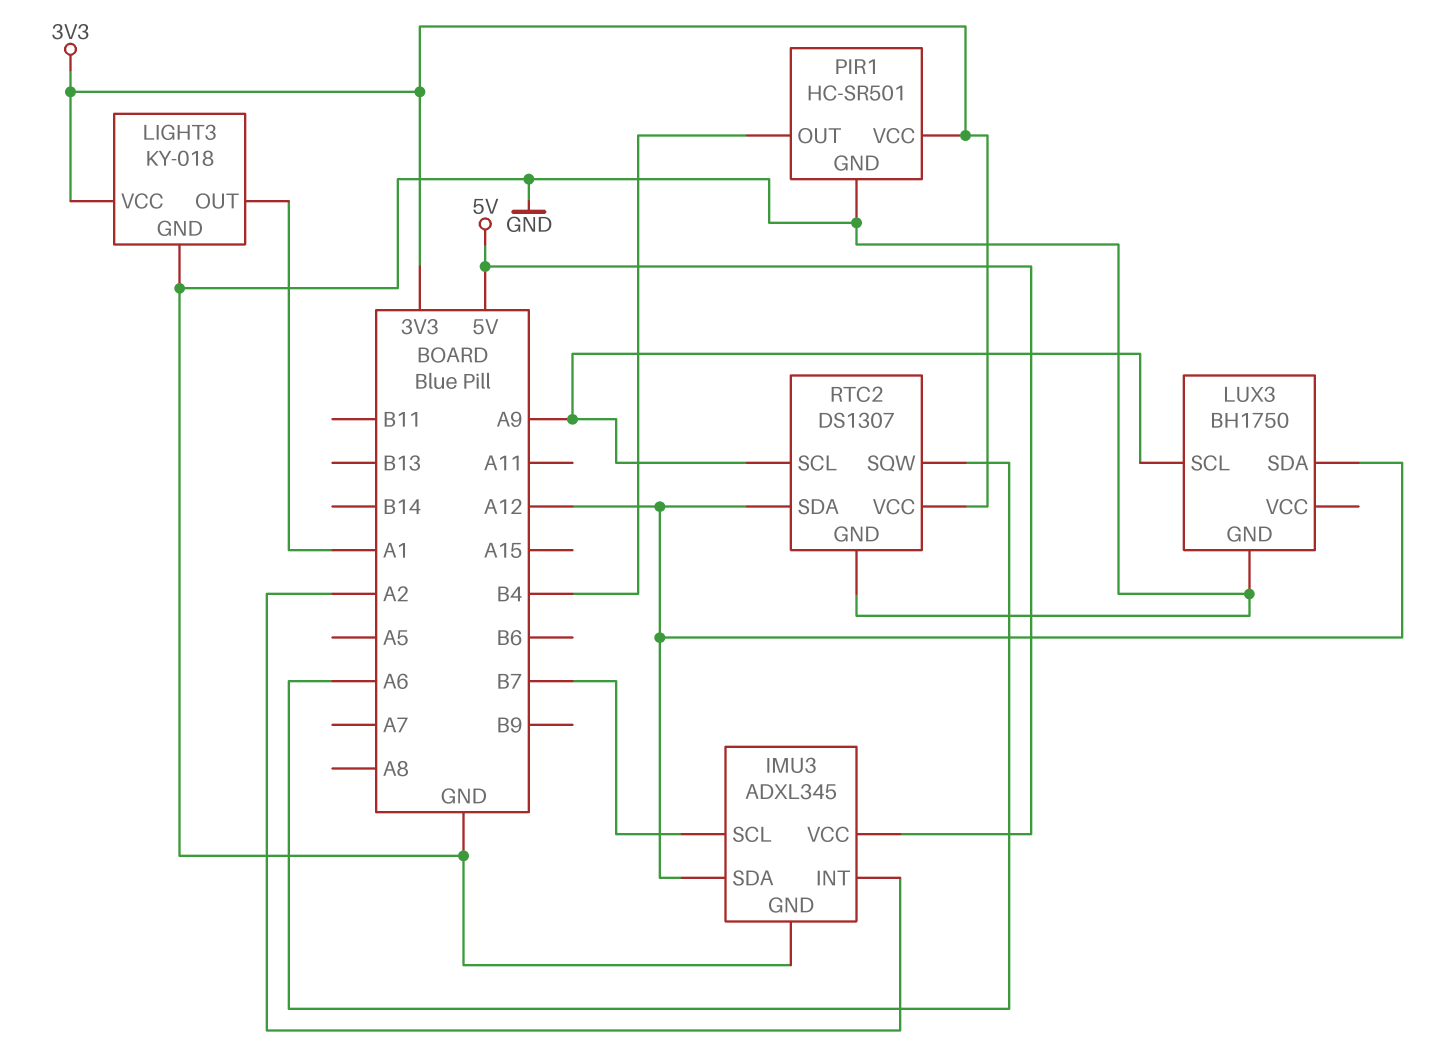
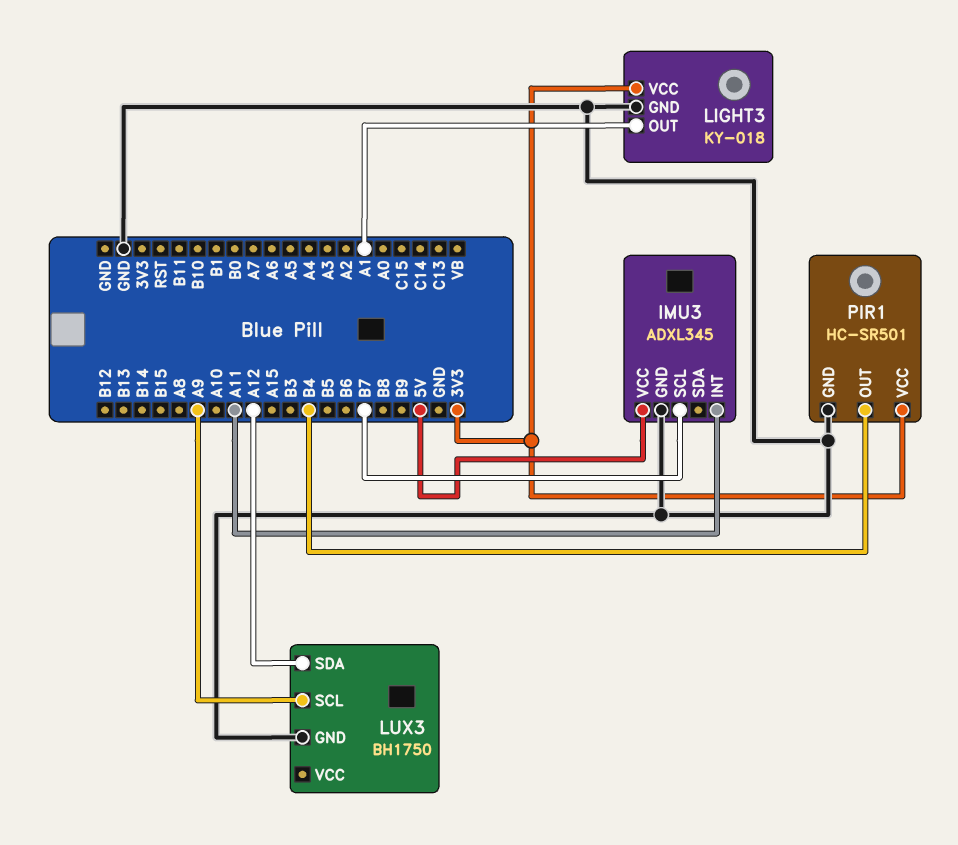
IMU3 pin INT: A2 -> A11
IMU3 pin SDA: A12 -> none
RTC2: DS1307 -> none
RTC2 pin GND: GND -> none
RTC2 pin SCL: A9 -> none
RTC2 pin SDA: A12 -> none
RTC2 pin SQW: A6 -> none
RTC2 pin VCC: 3V3 -> none

